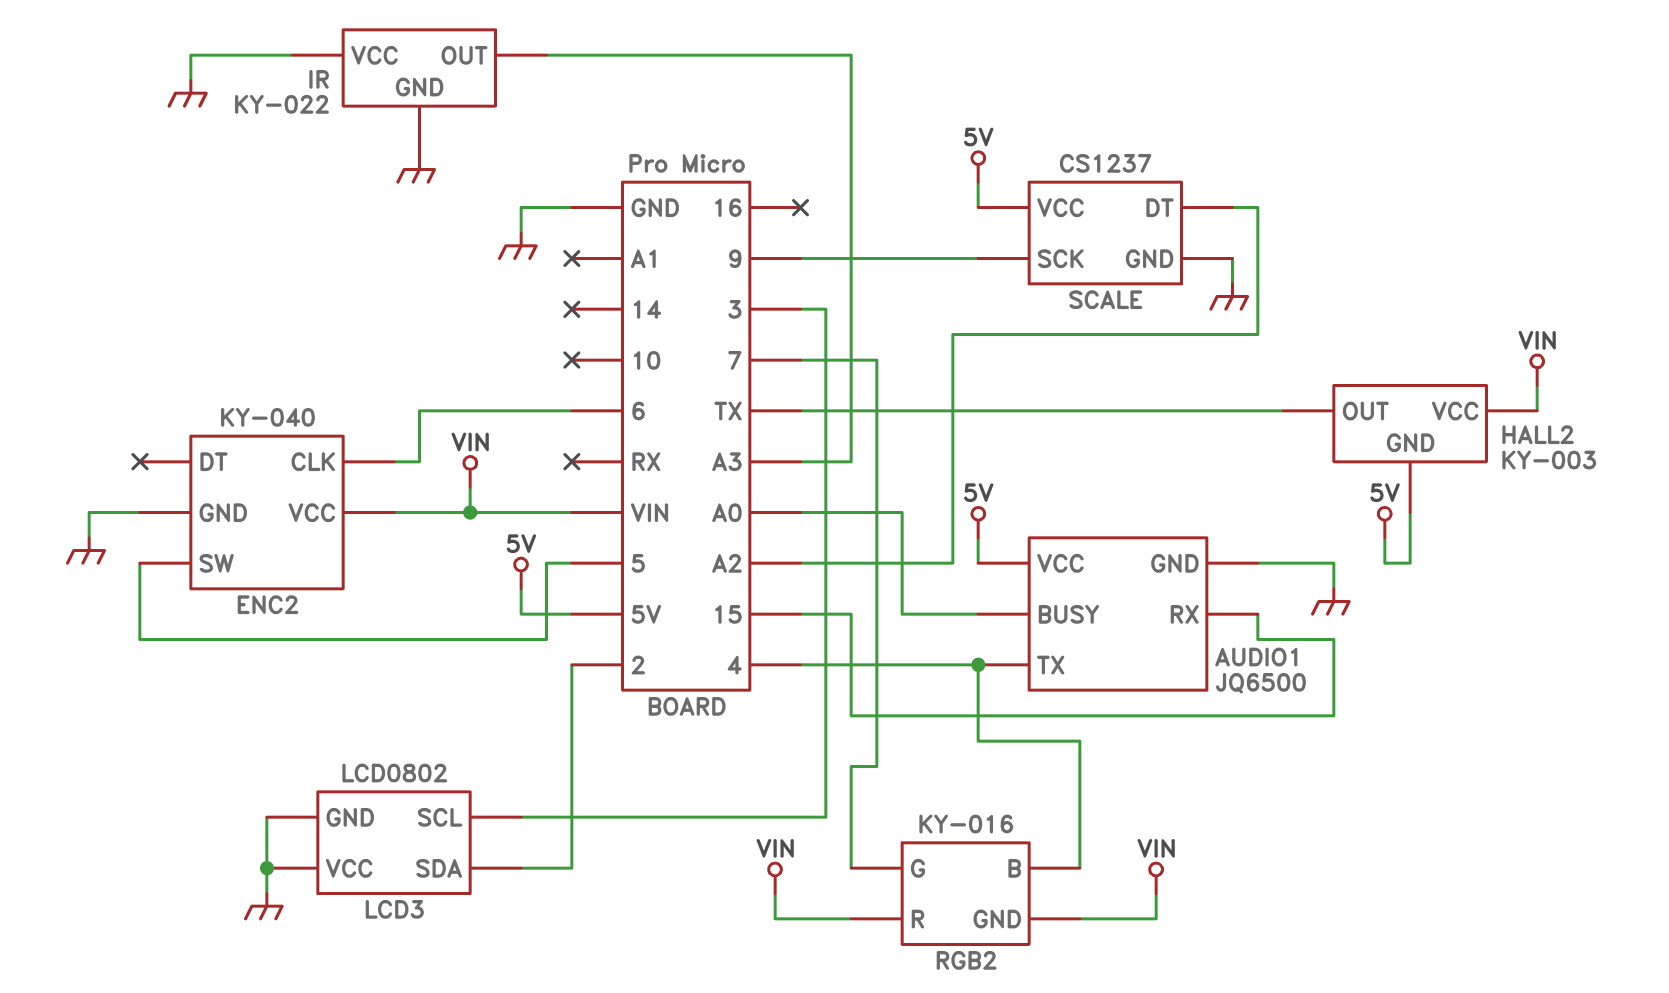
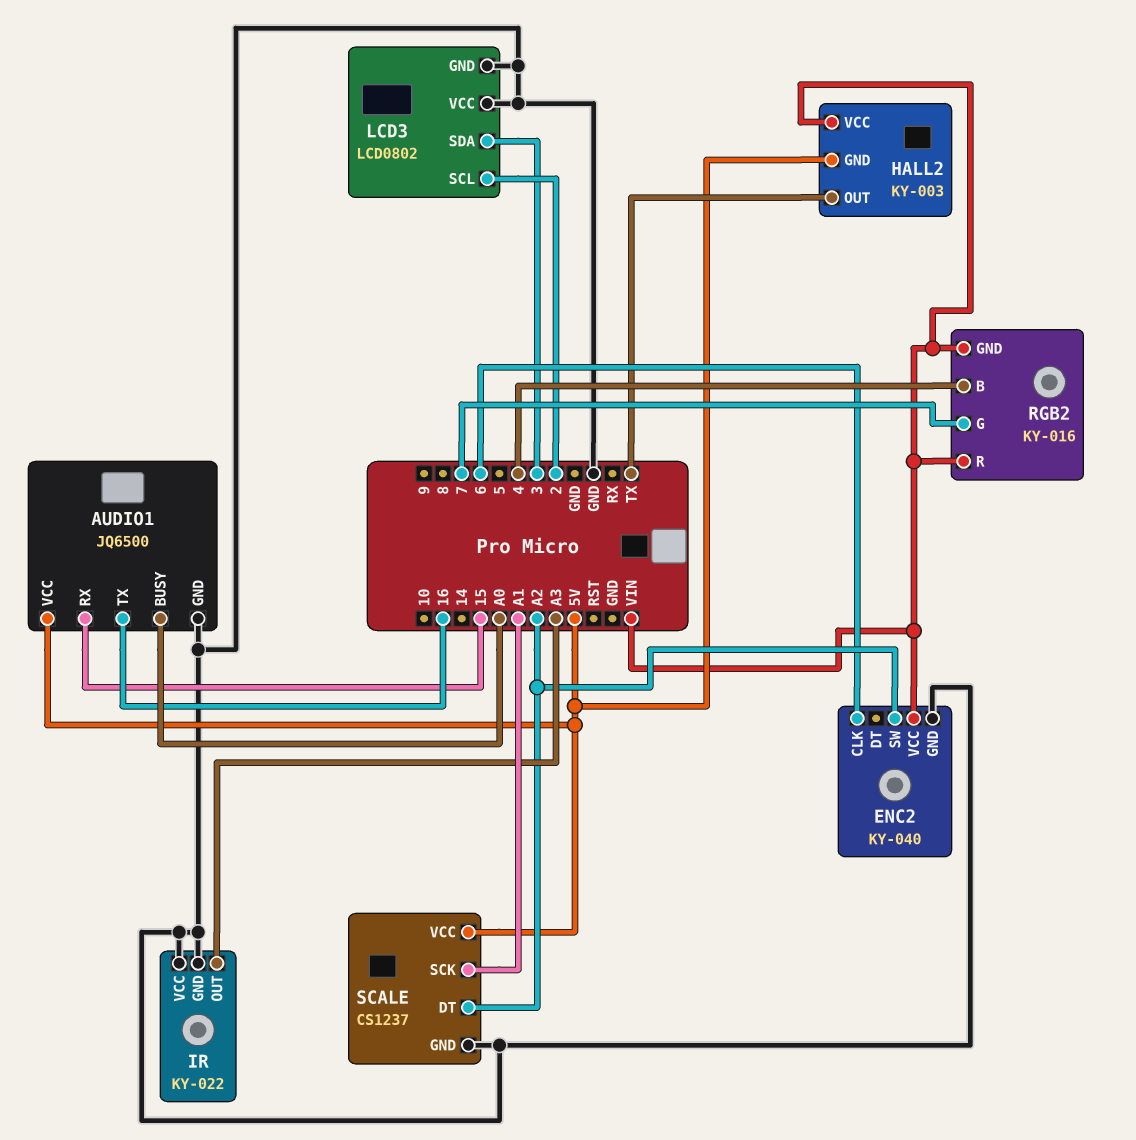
AUDIO1 pin TX: 4 -> 16
ENC2 pin SW: 5 -> A2
LCD3 pin SCL: 3 -> 2
LCD3 pin SDA: 2 -> 3
SCALE pin SCK: 9 -> A1

